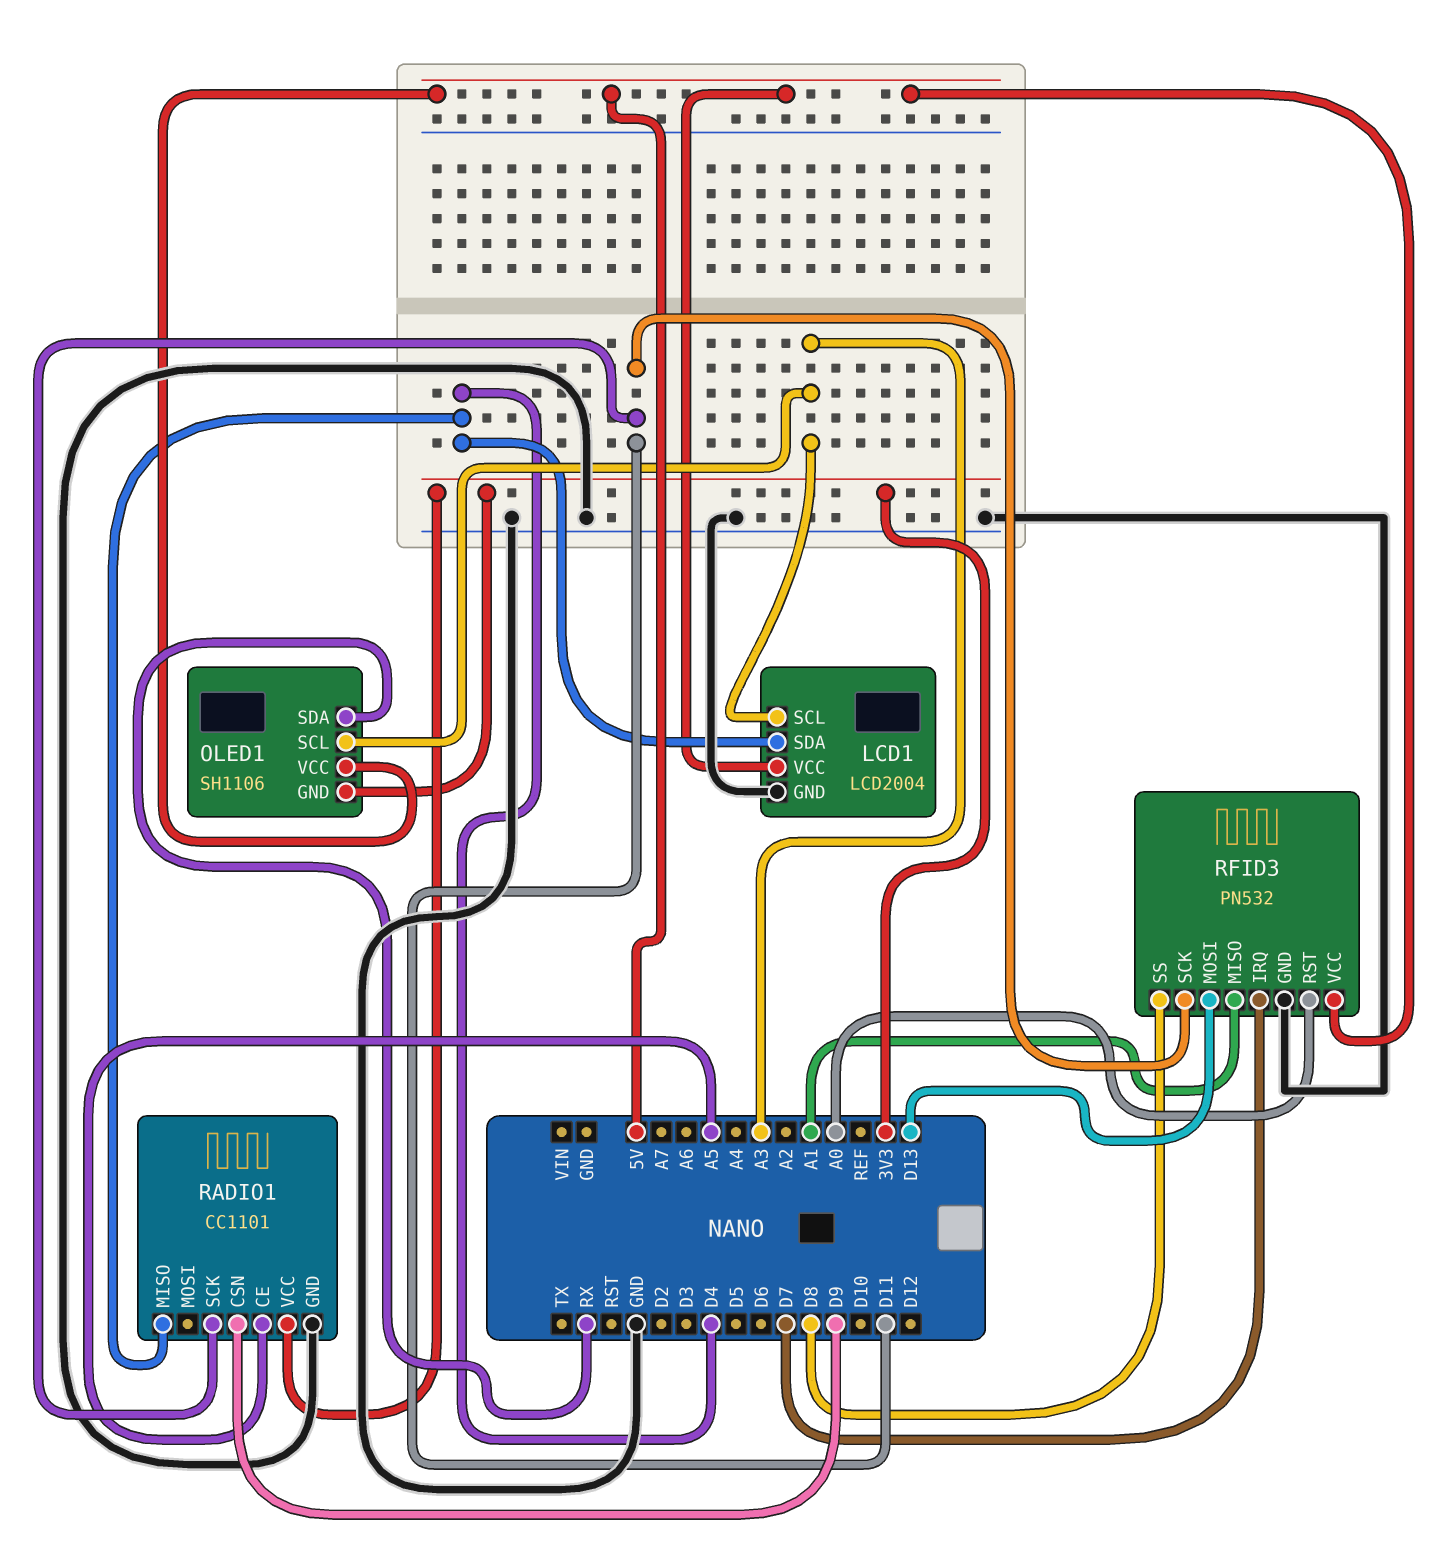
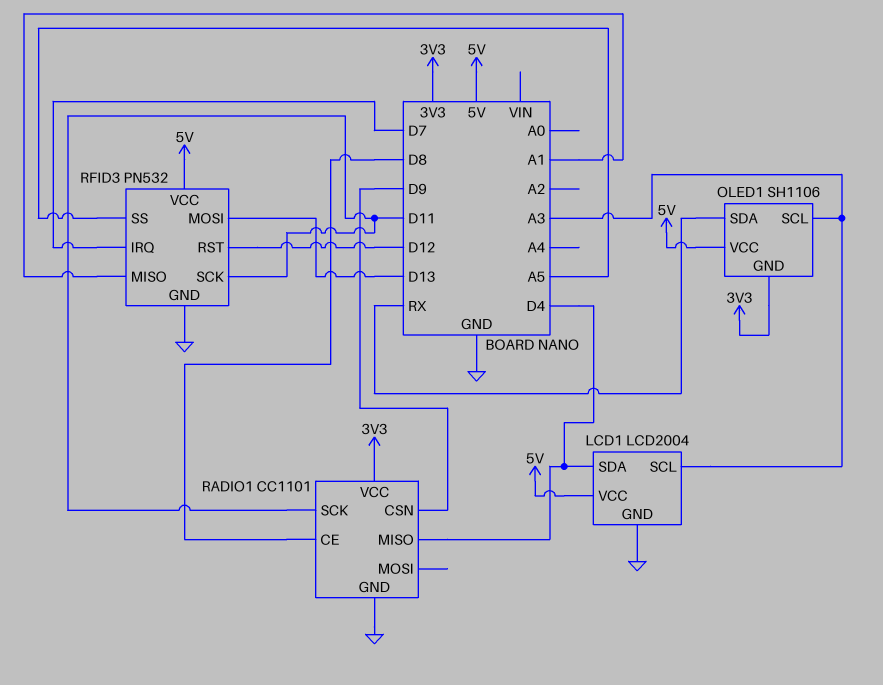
RADIO1 pin CE: A5 -> D8
RFID3 pin RST: A0 -> D12
RFID3 pin SS: D8 -> A5

